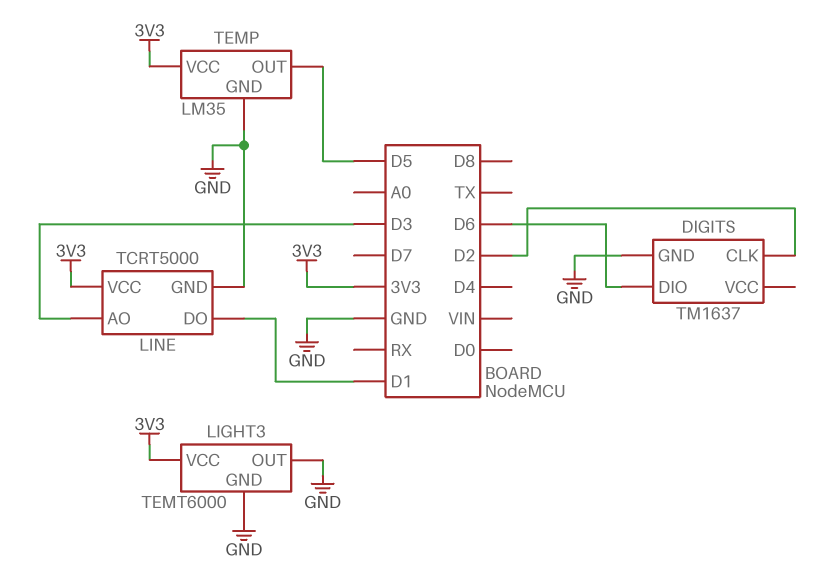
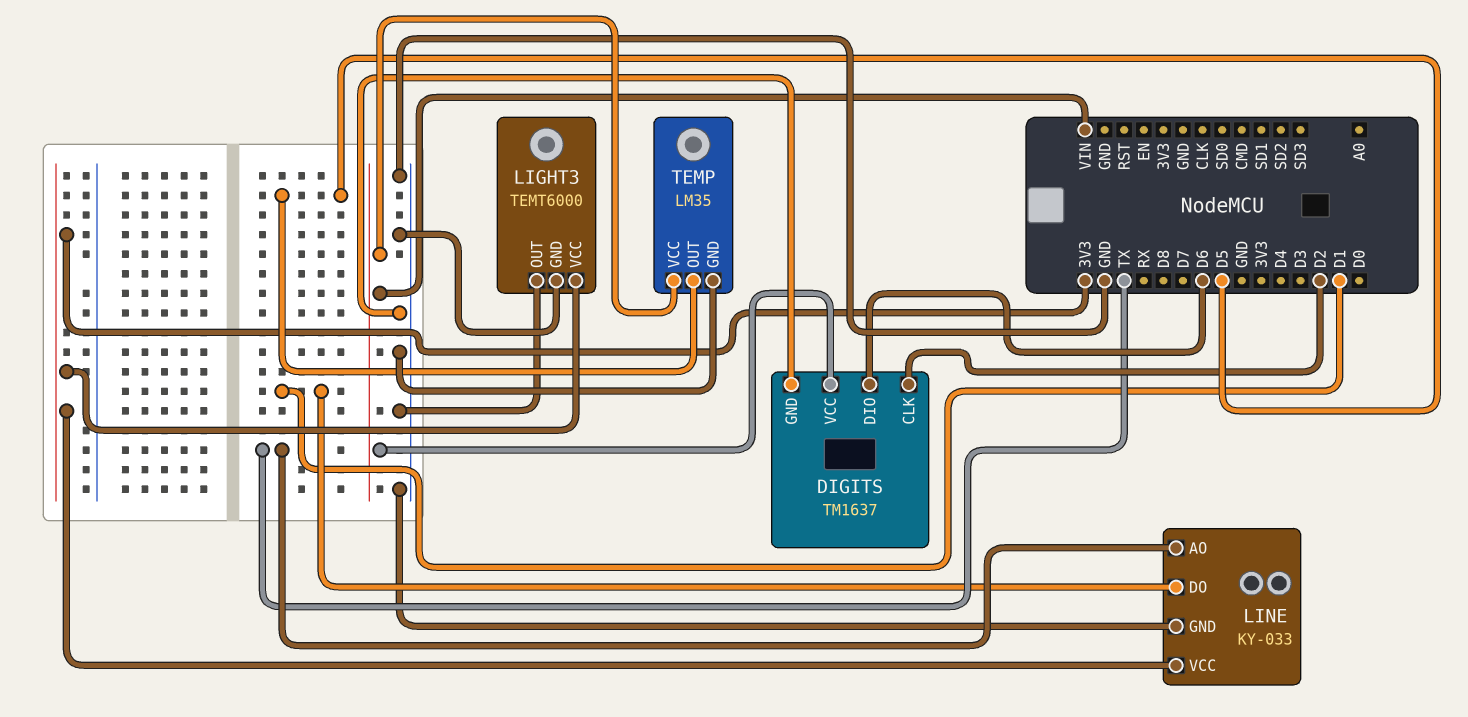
DIGITS pin VCC: none -> VIN
LINE: TCRT5000 -> KY-033
LINE pin AO: D3 -> TX
TEMP pin VCC: 3V3 -> VIN

